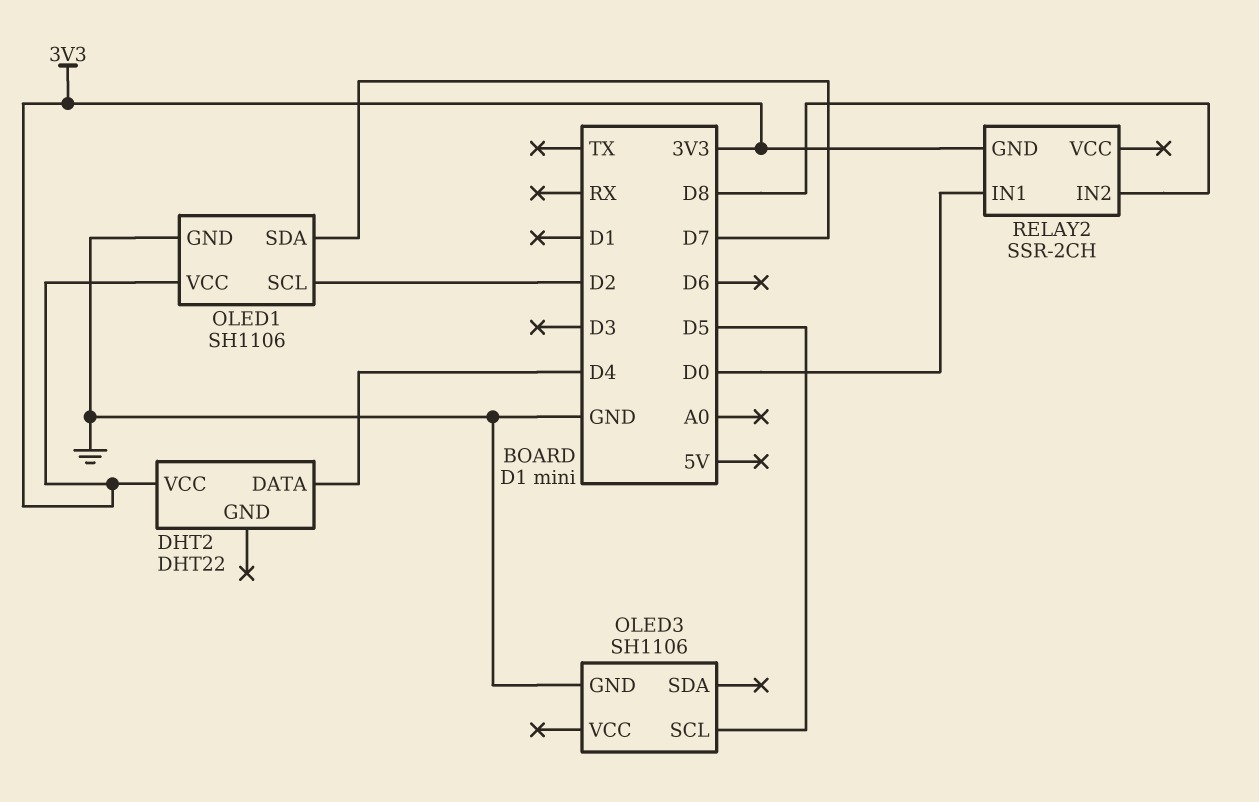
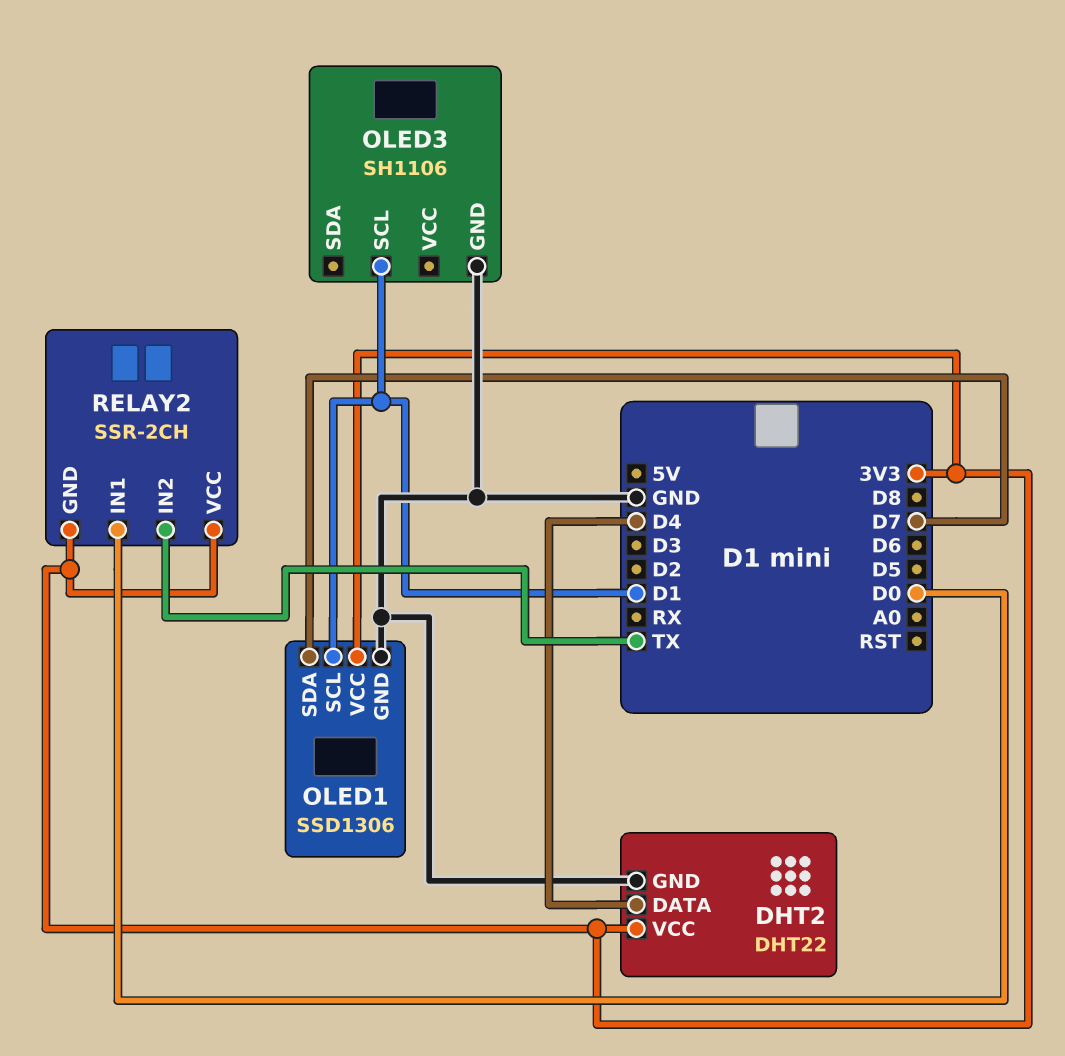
DHT2 pin GND: none -> GND
OLED1: SH1106 -> SSD1306
OLED1 pin SCL: D2 -> D1
OLED3 pin SCL: D5 -> D1
RELAY2 pin IN2: D8 -> TX
RELAY2 pin VCC: none -> 3V3

